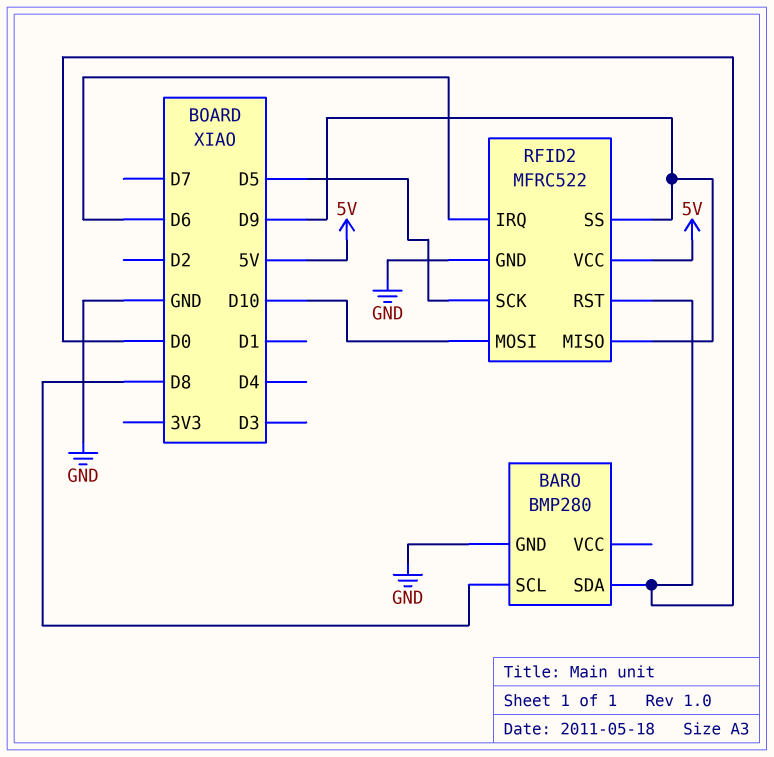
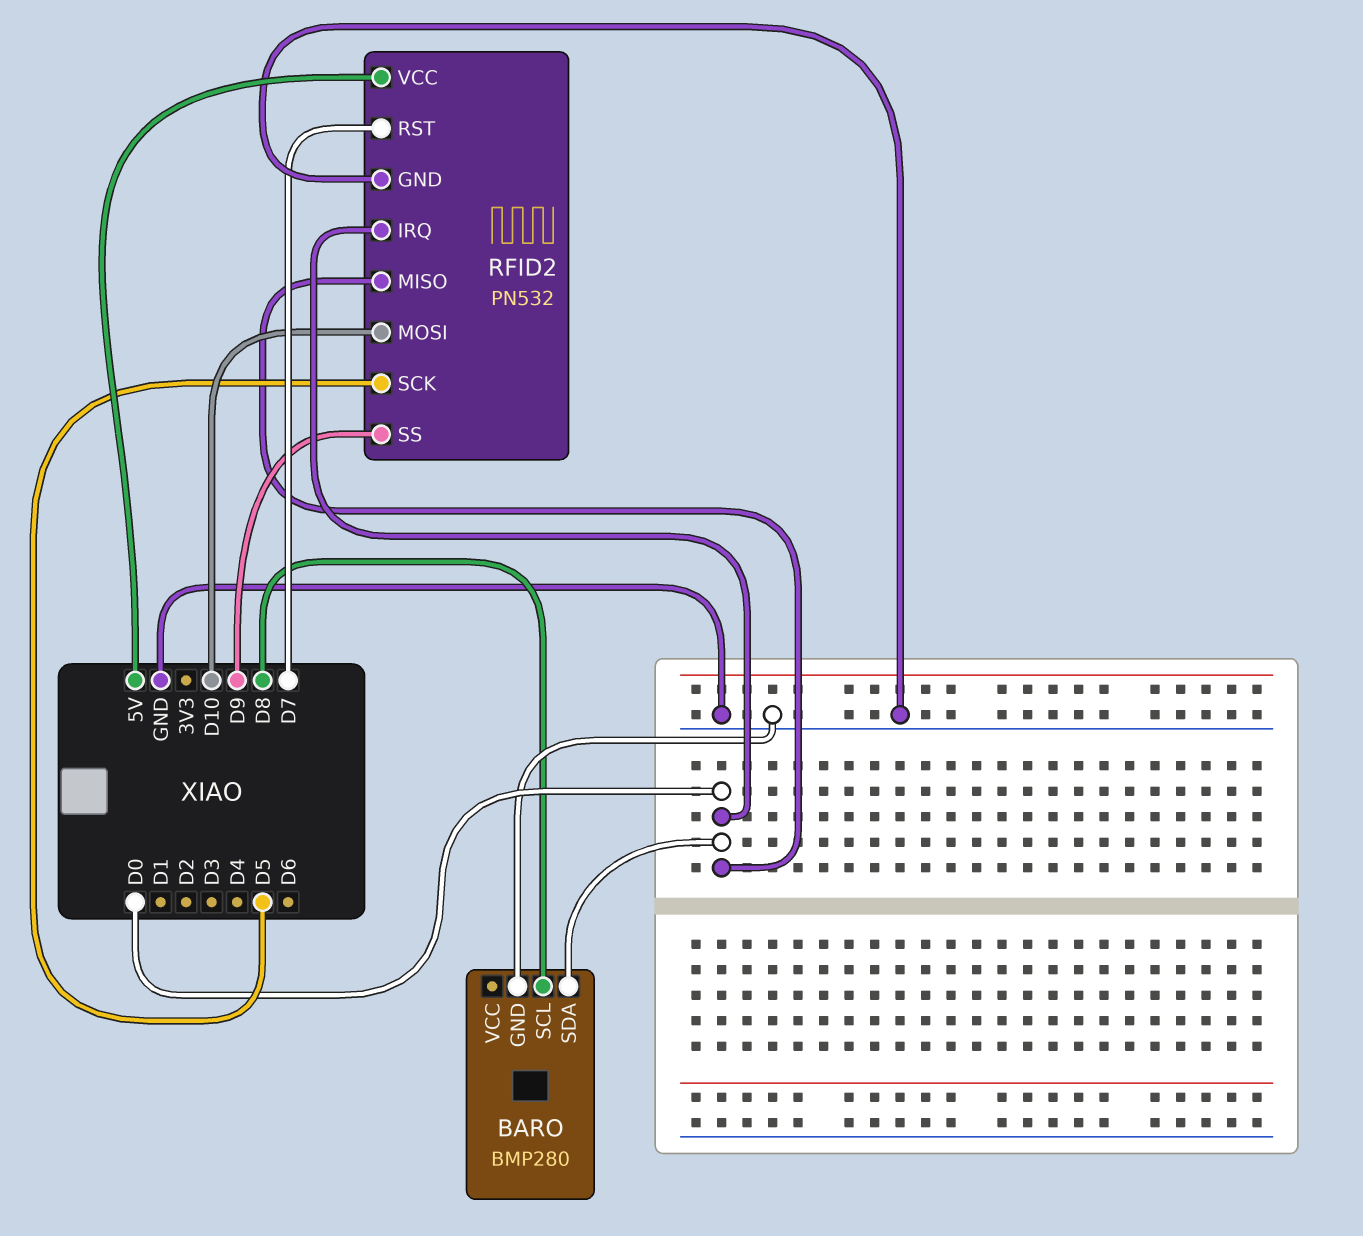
RFID2: MFRC522 -> PN532
RFID2 pin IRQ: D6 -> D0
RFID2 pin MISO: D9 -> D0
RFID2 pin RST: D0 -> D7

